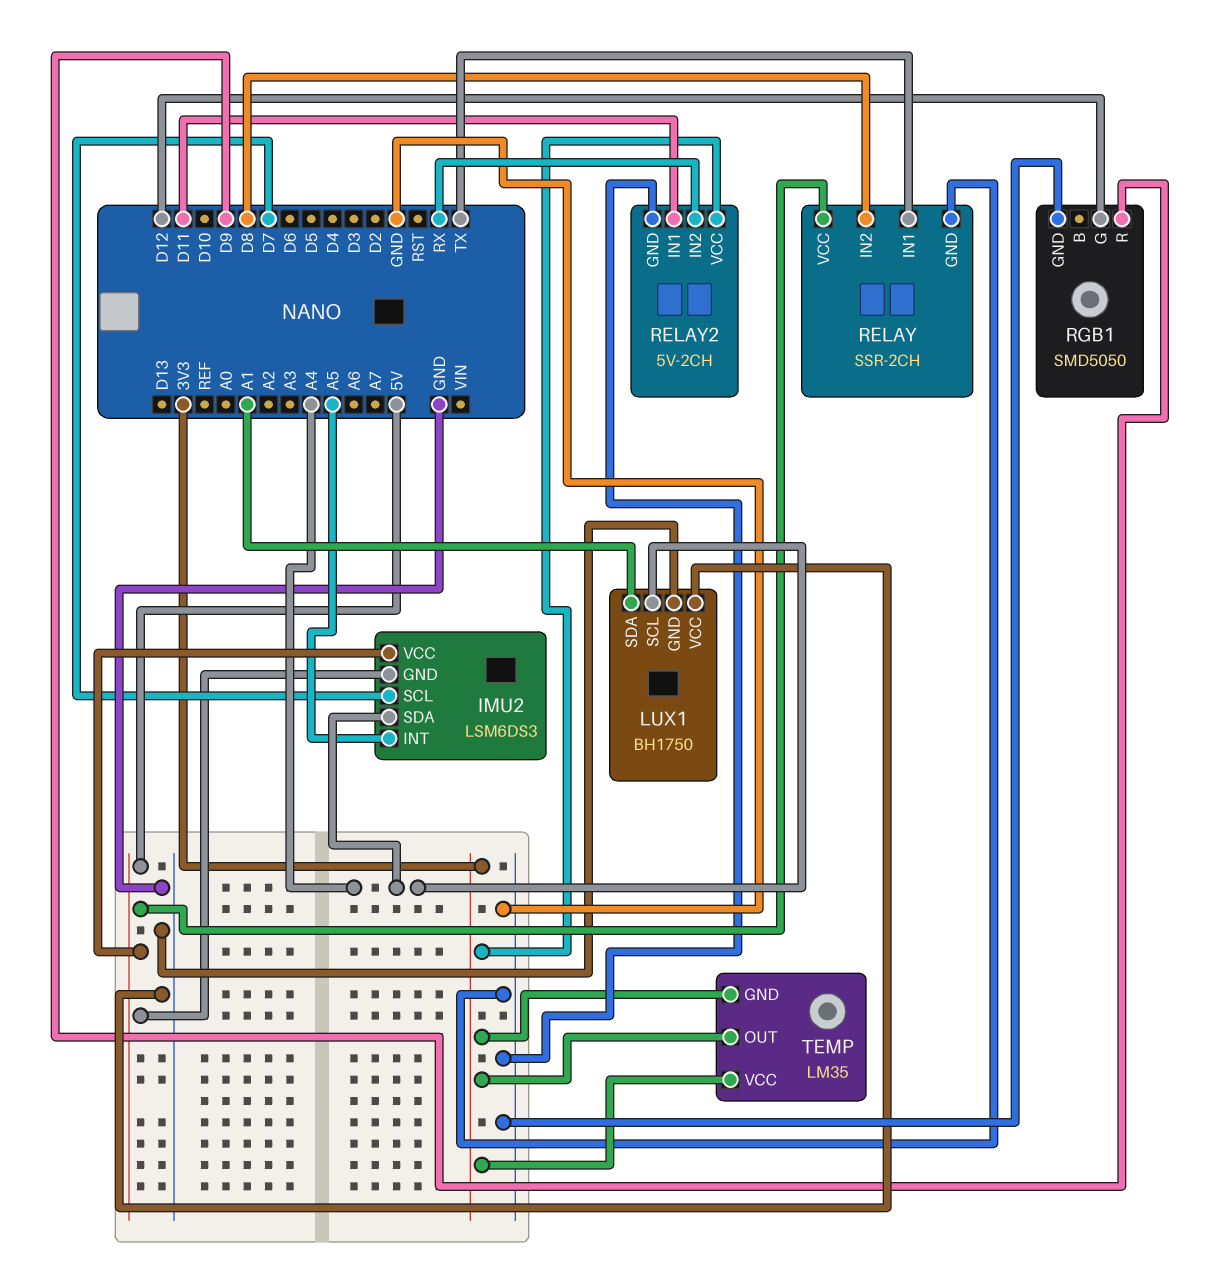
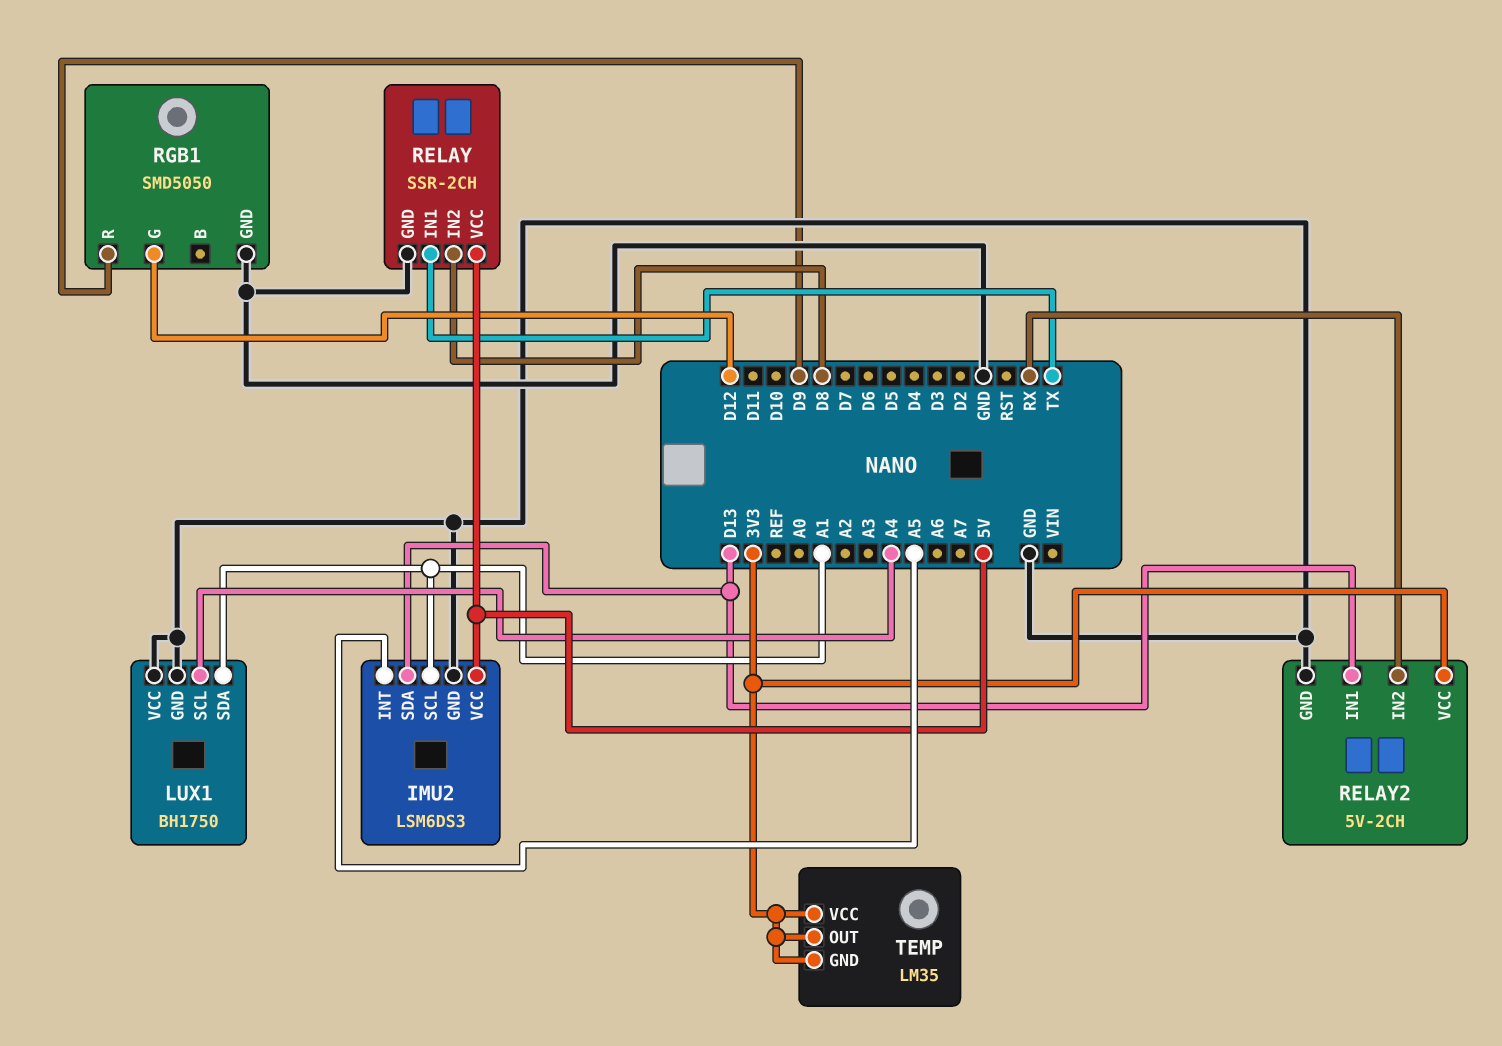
IMU2 pin GND: 5V -> GND
IMU2 pin SCL: D7 -> A1
IMU2 pin SDA: A4 -> D13
RELAY2 pin IN1: D11 -> D13

